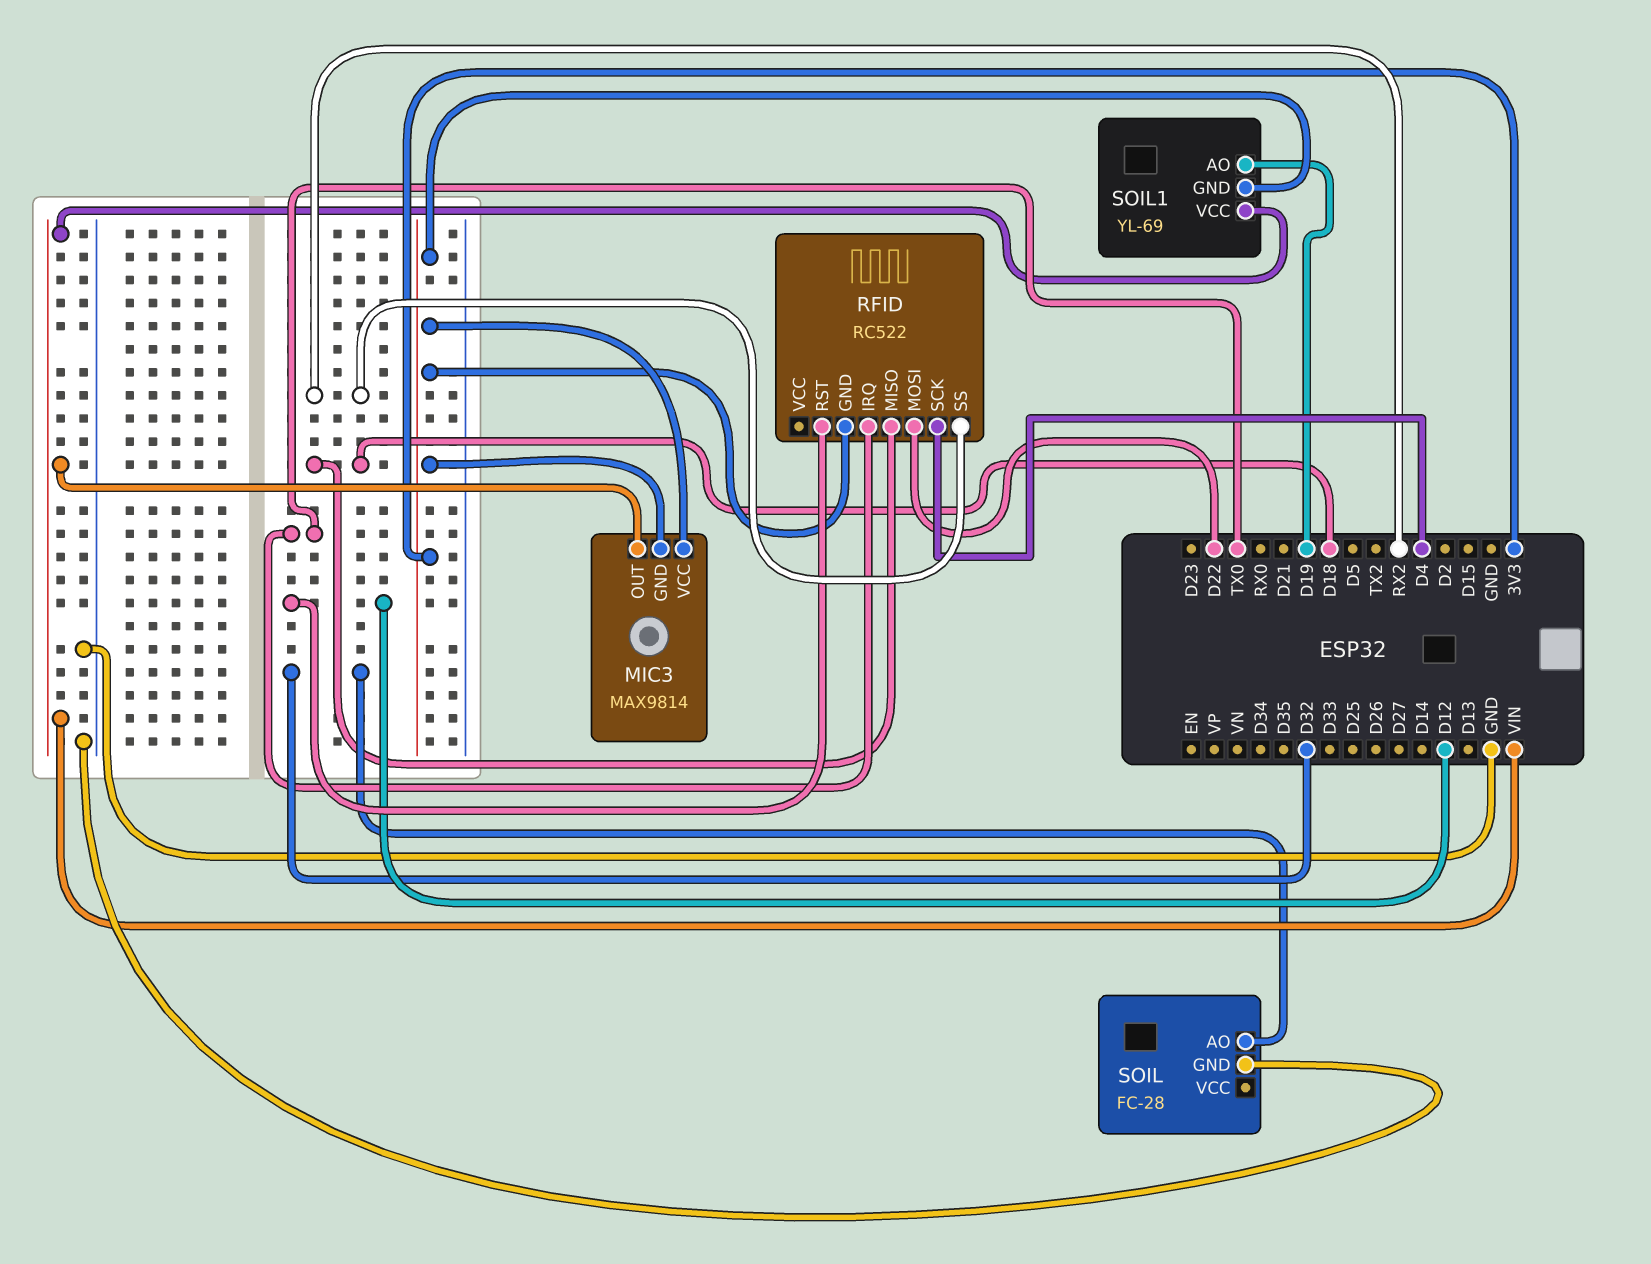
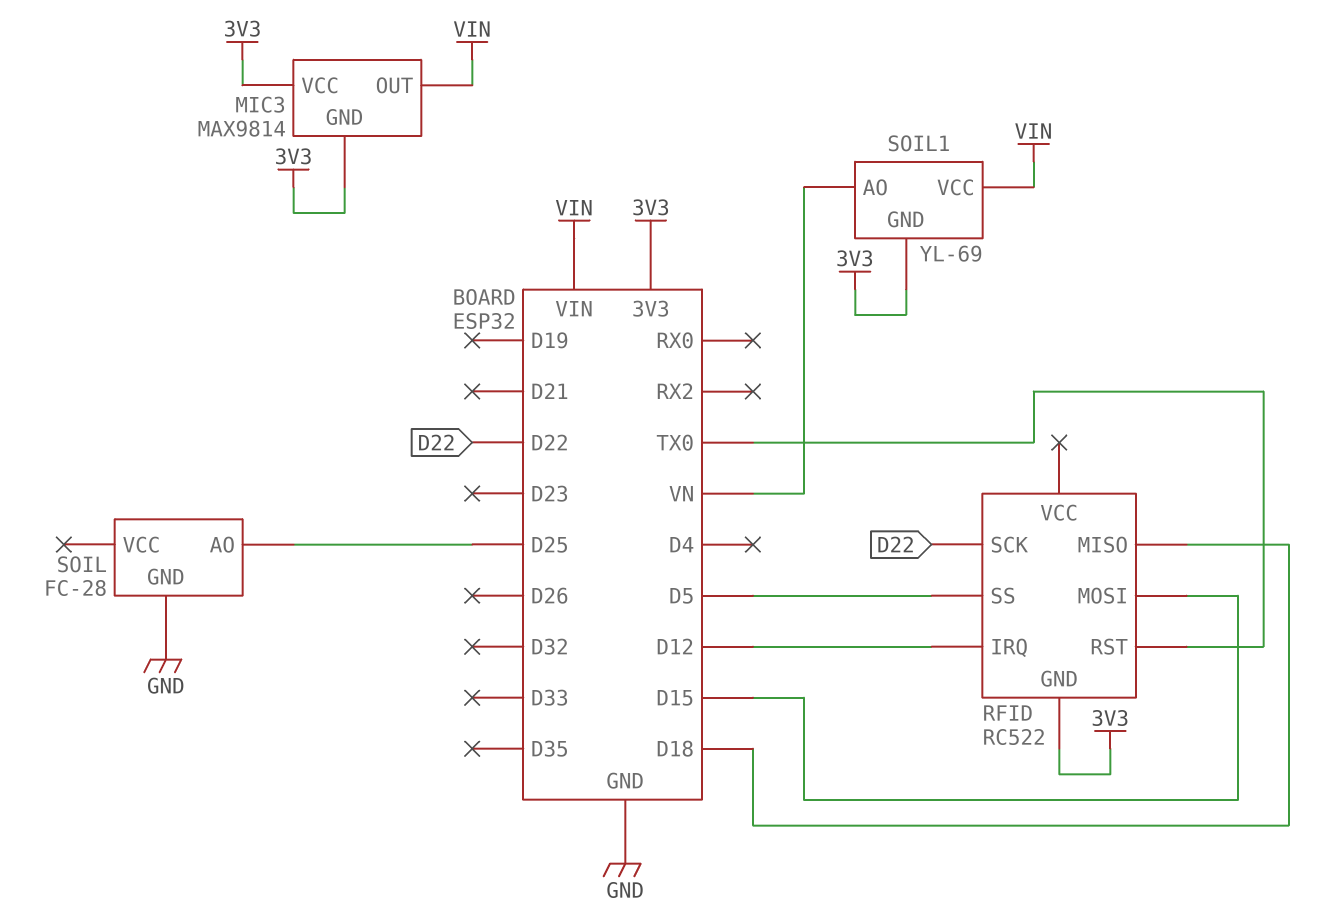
RFID pin IRQ: TX0 -> D12
RFID pin MOSI: D22 -> D15
RFID pin RST: D12 -> TX0
RFID pin SCK: D4 -> D22
RFID pin SS: RX2 -> D5
SOIL pin AO: D32 -> D25
SOIL1 pin AO: D19 -> VN

